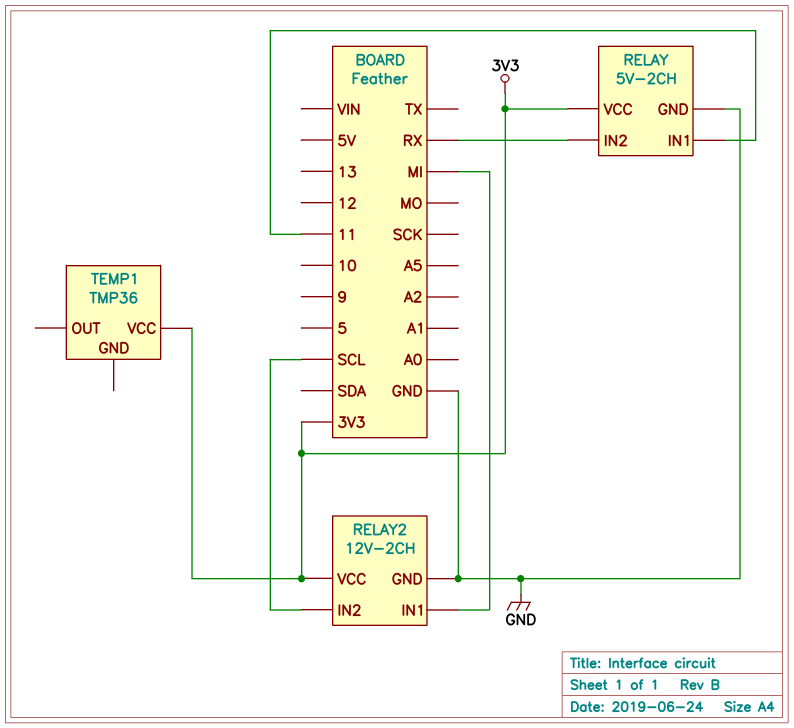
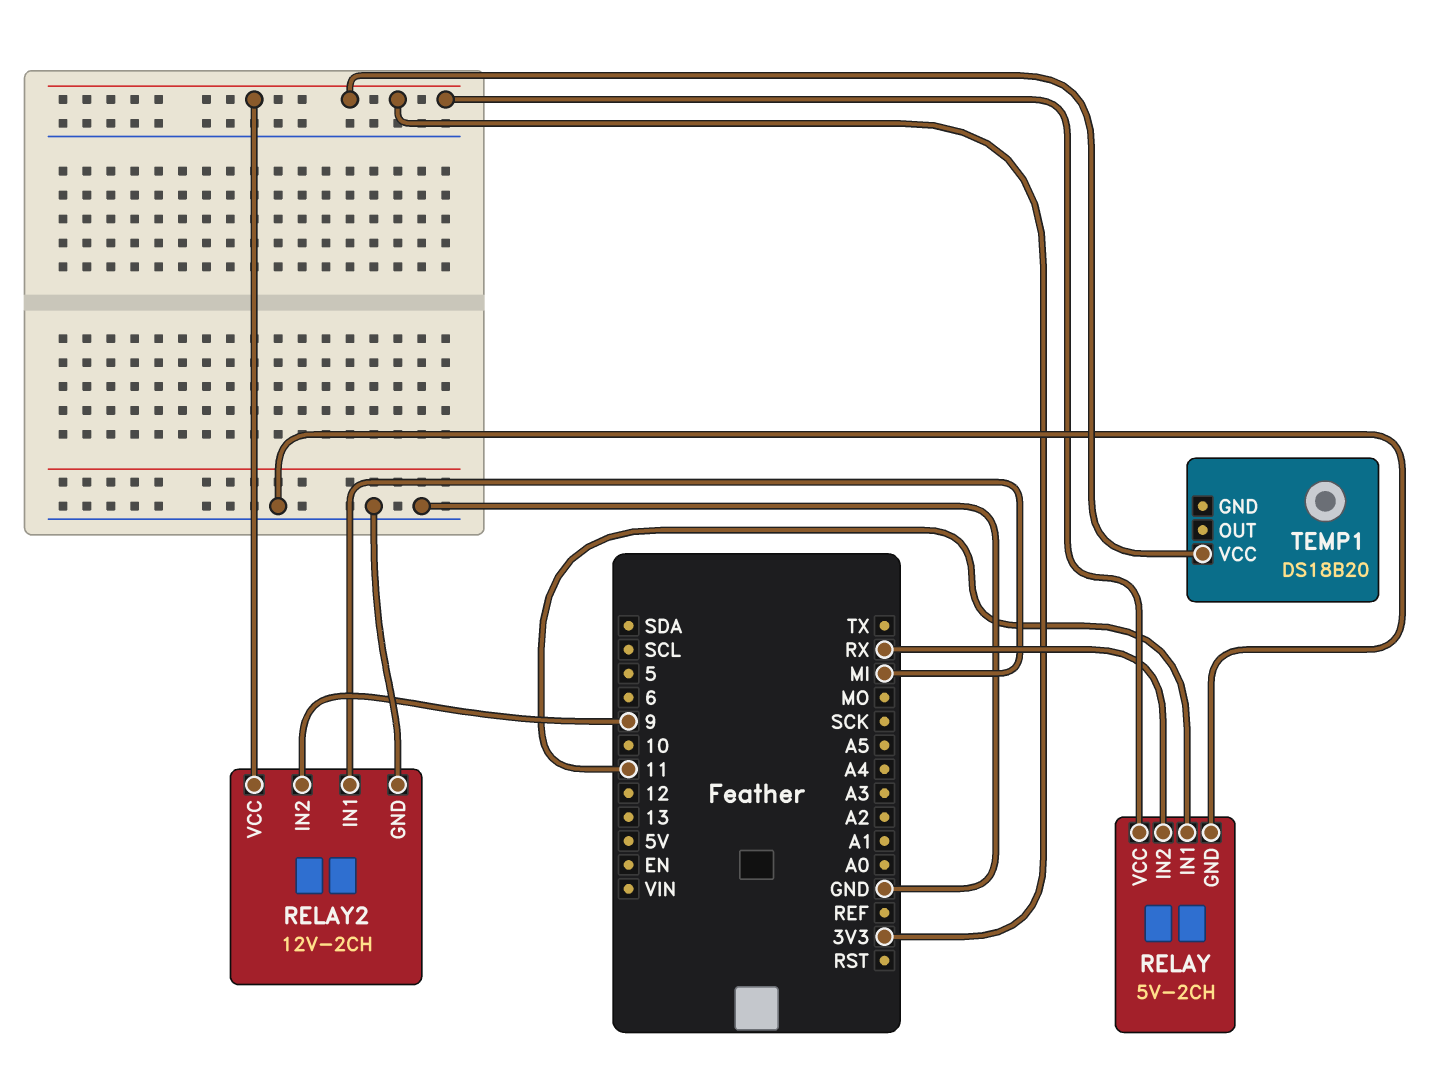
RELAY2 pin IN2: SCL -> 9
TEMP1: TMP36 -> DS18B20

